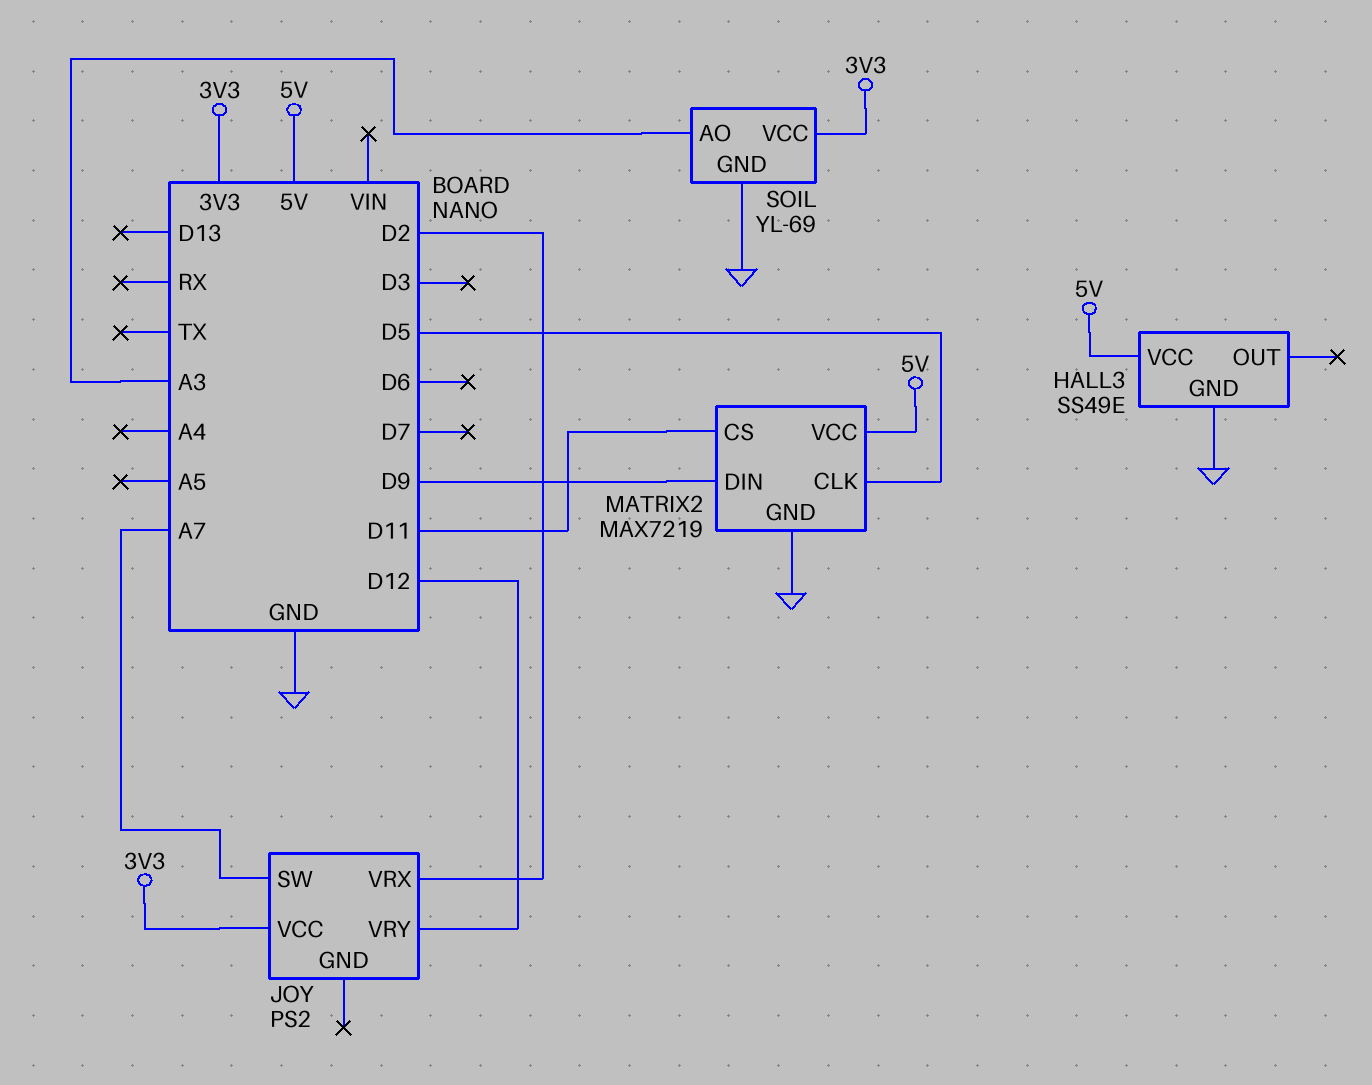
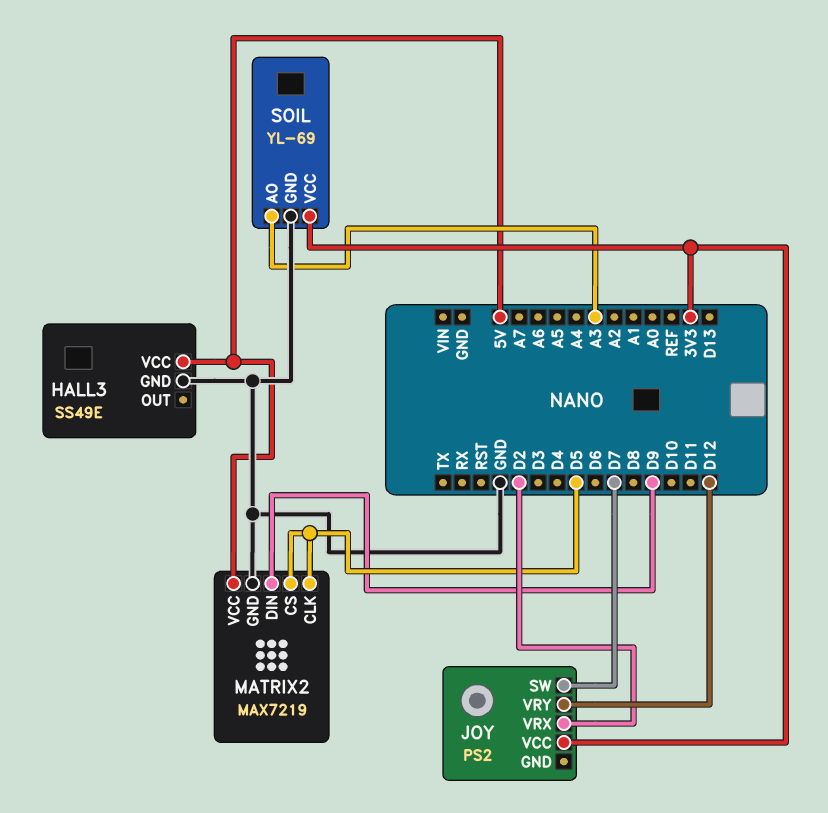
JOY pin SW: A7 -> D7
MATRIX2 pin CS: D11 -> D5

